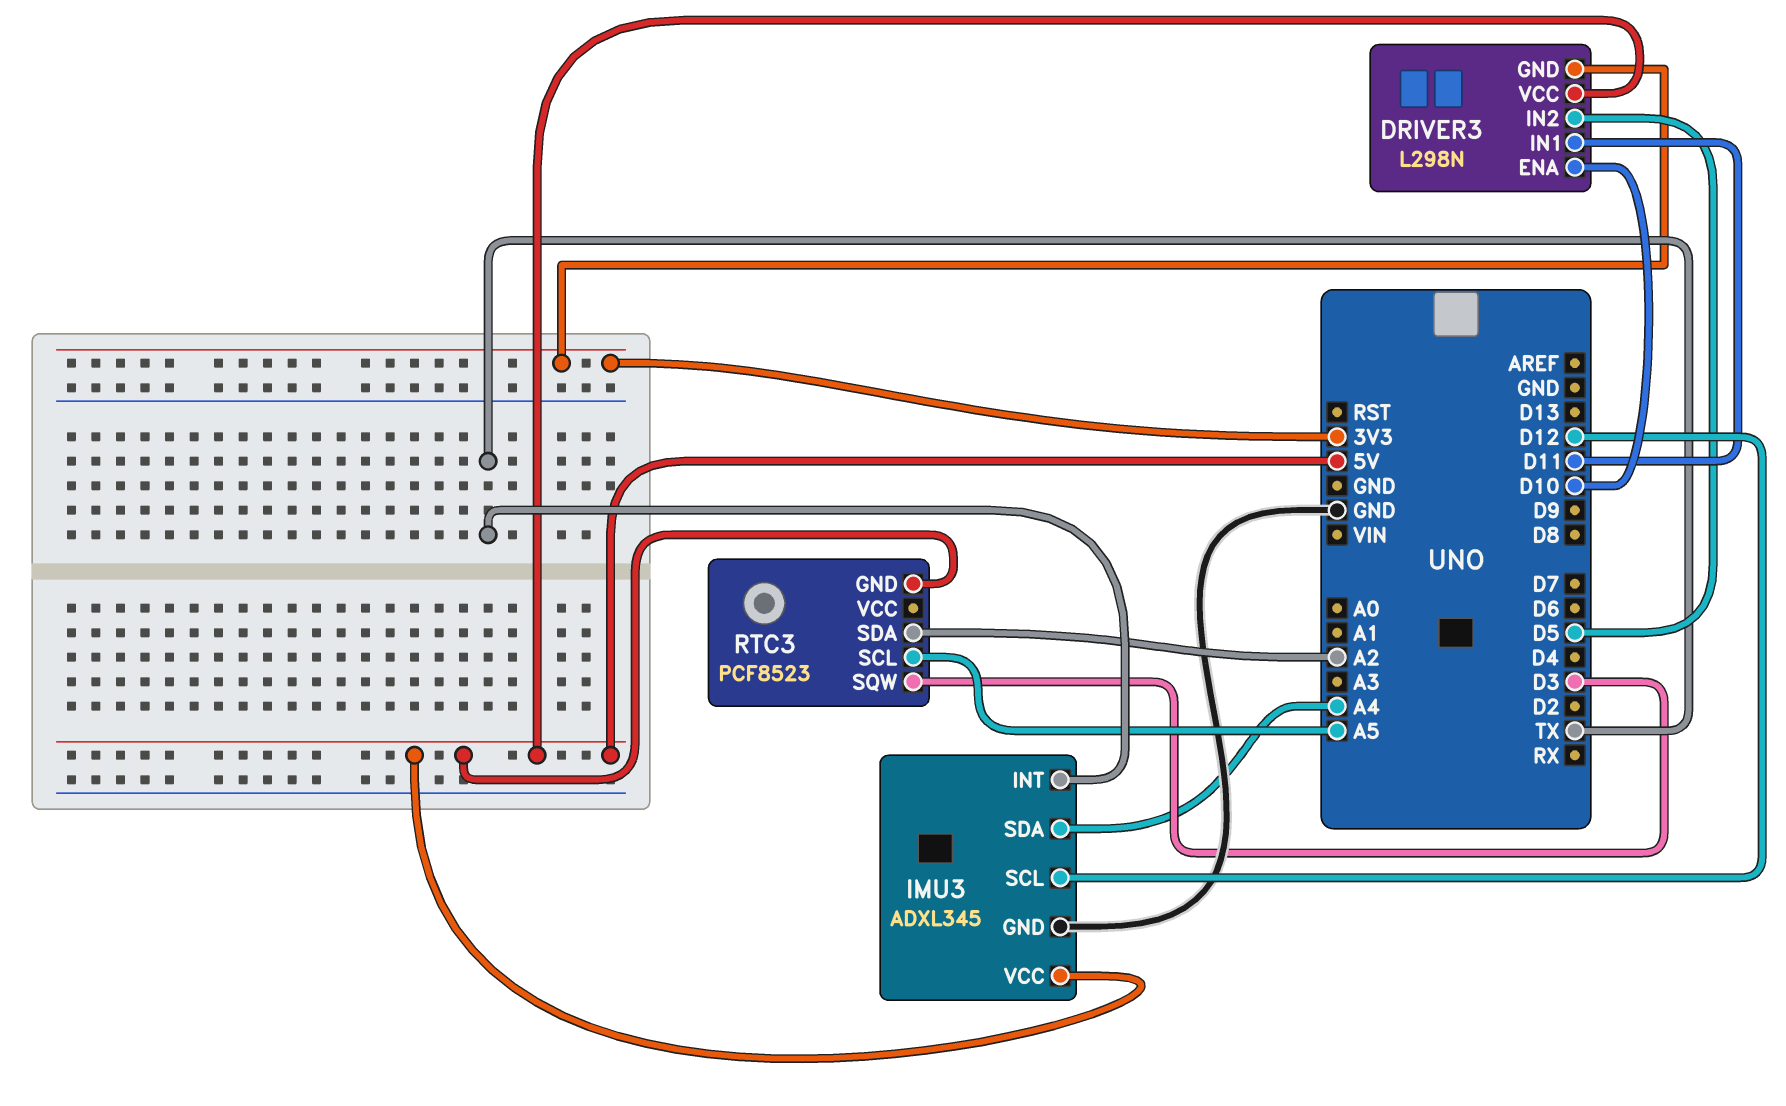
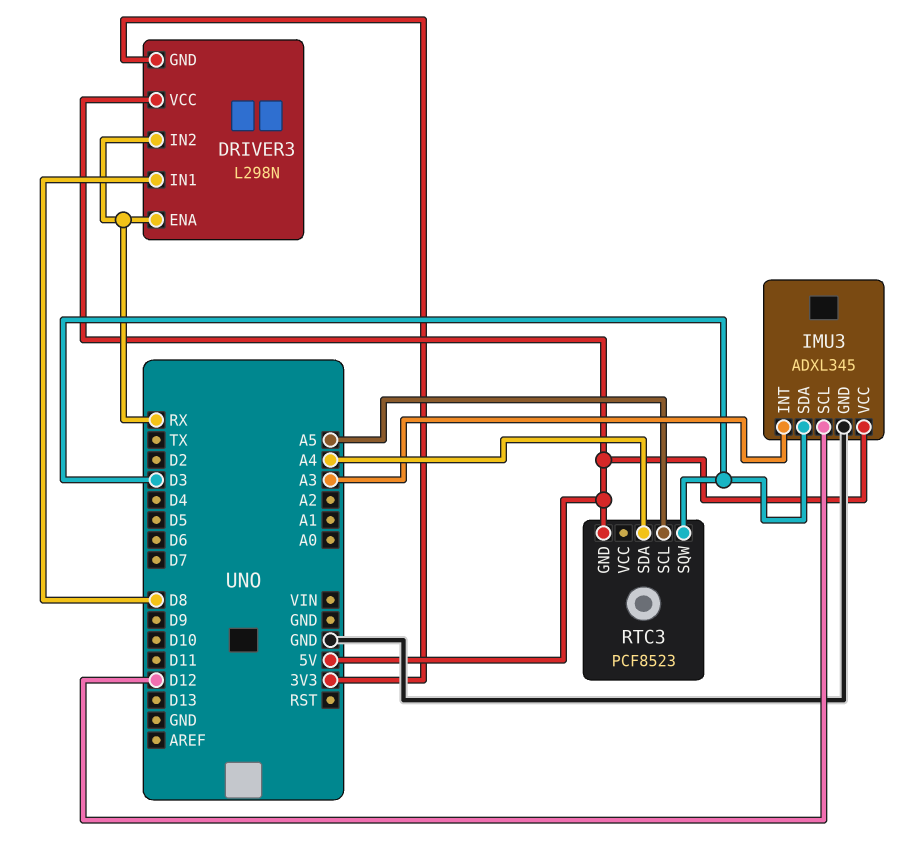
DRIVER3 pin ENA: D10 -> RX
DRIVER3 pin IN1: D11 -> D8
DRIVER3 pin IN2: D5 -> RX
IMU3 pin INT: TX -> A3
IMU3 pin SDA: A4 -> D3
RTC3 pin SDA: A2 -> A4

